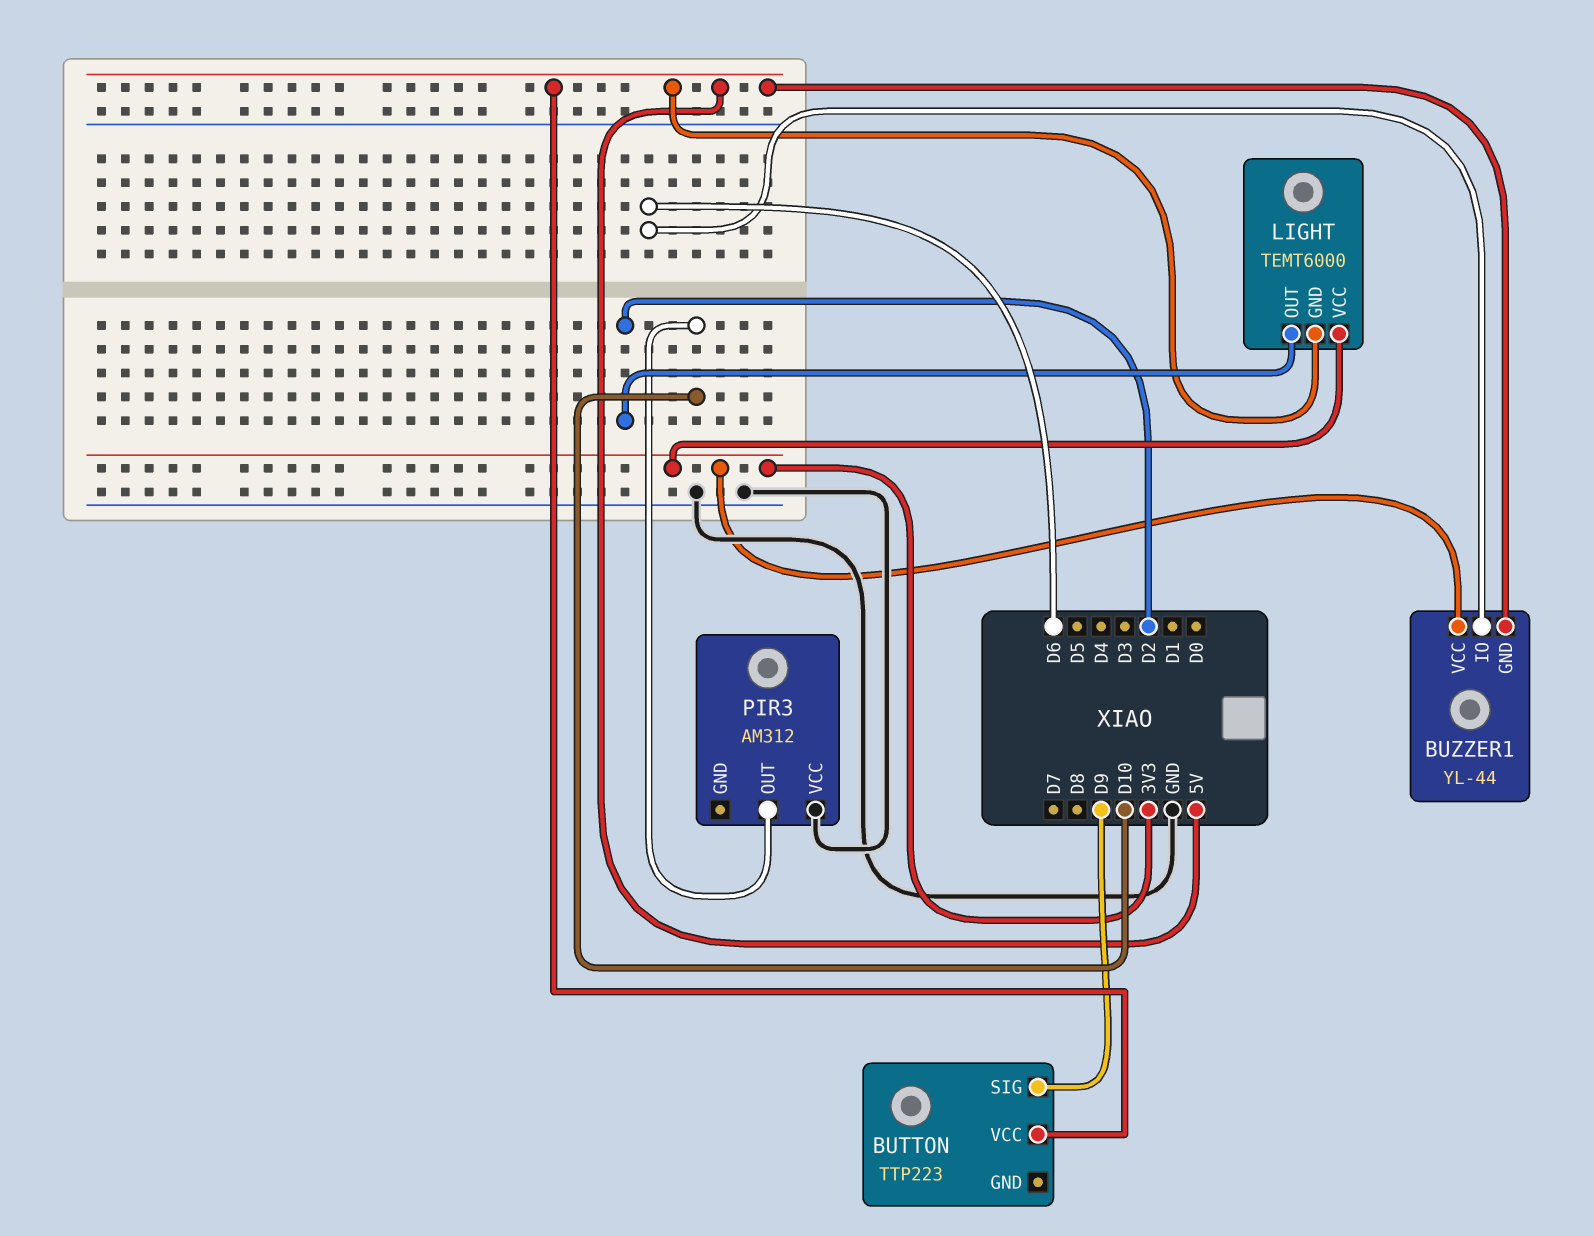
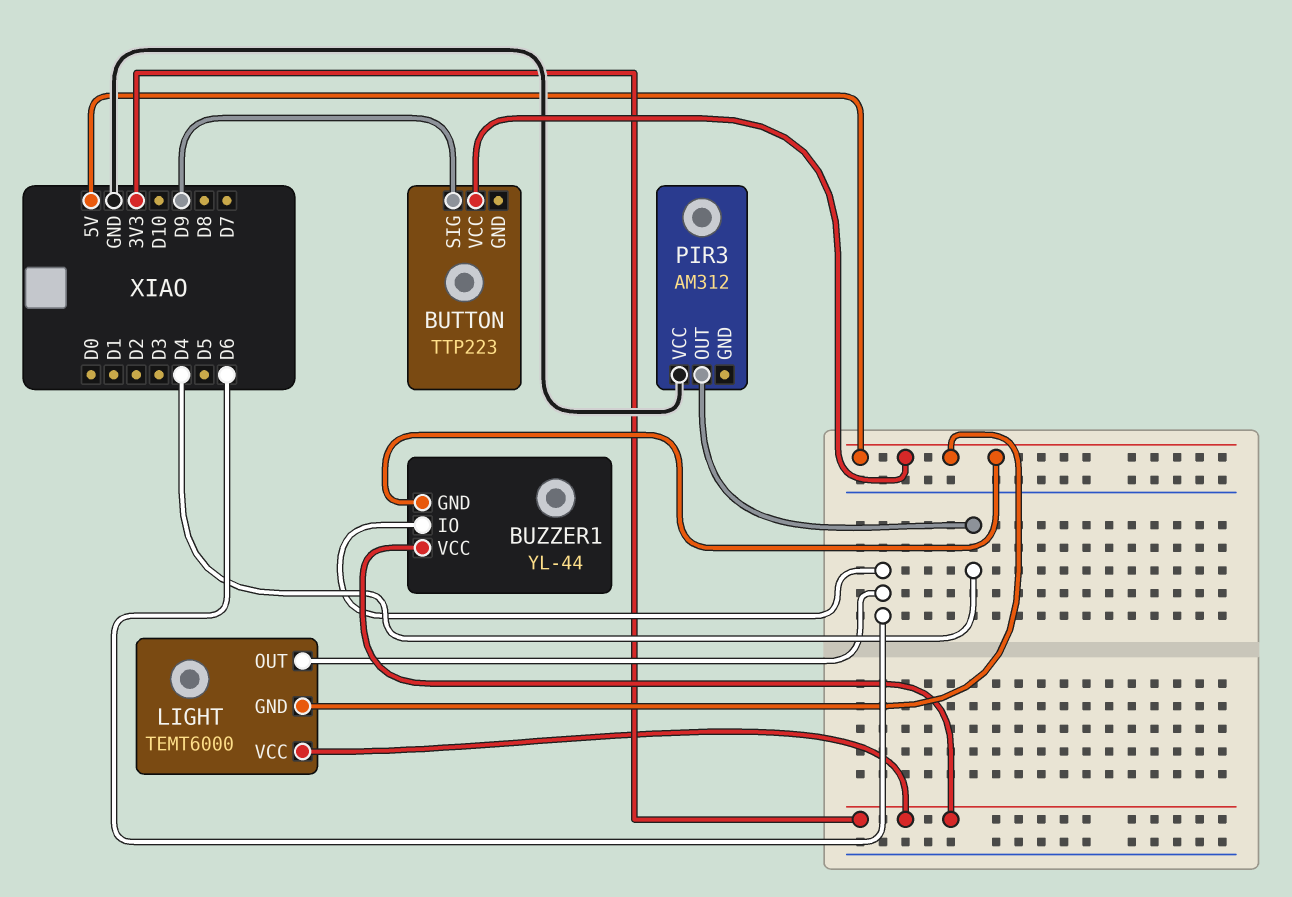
LIGHT pin OUT: D2 -> D6
PIR3 pin OUT: D10 -> D4

